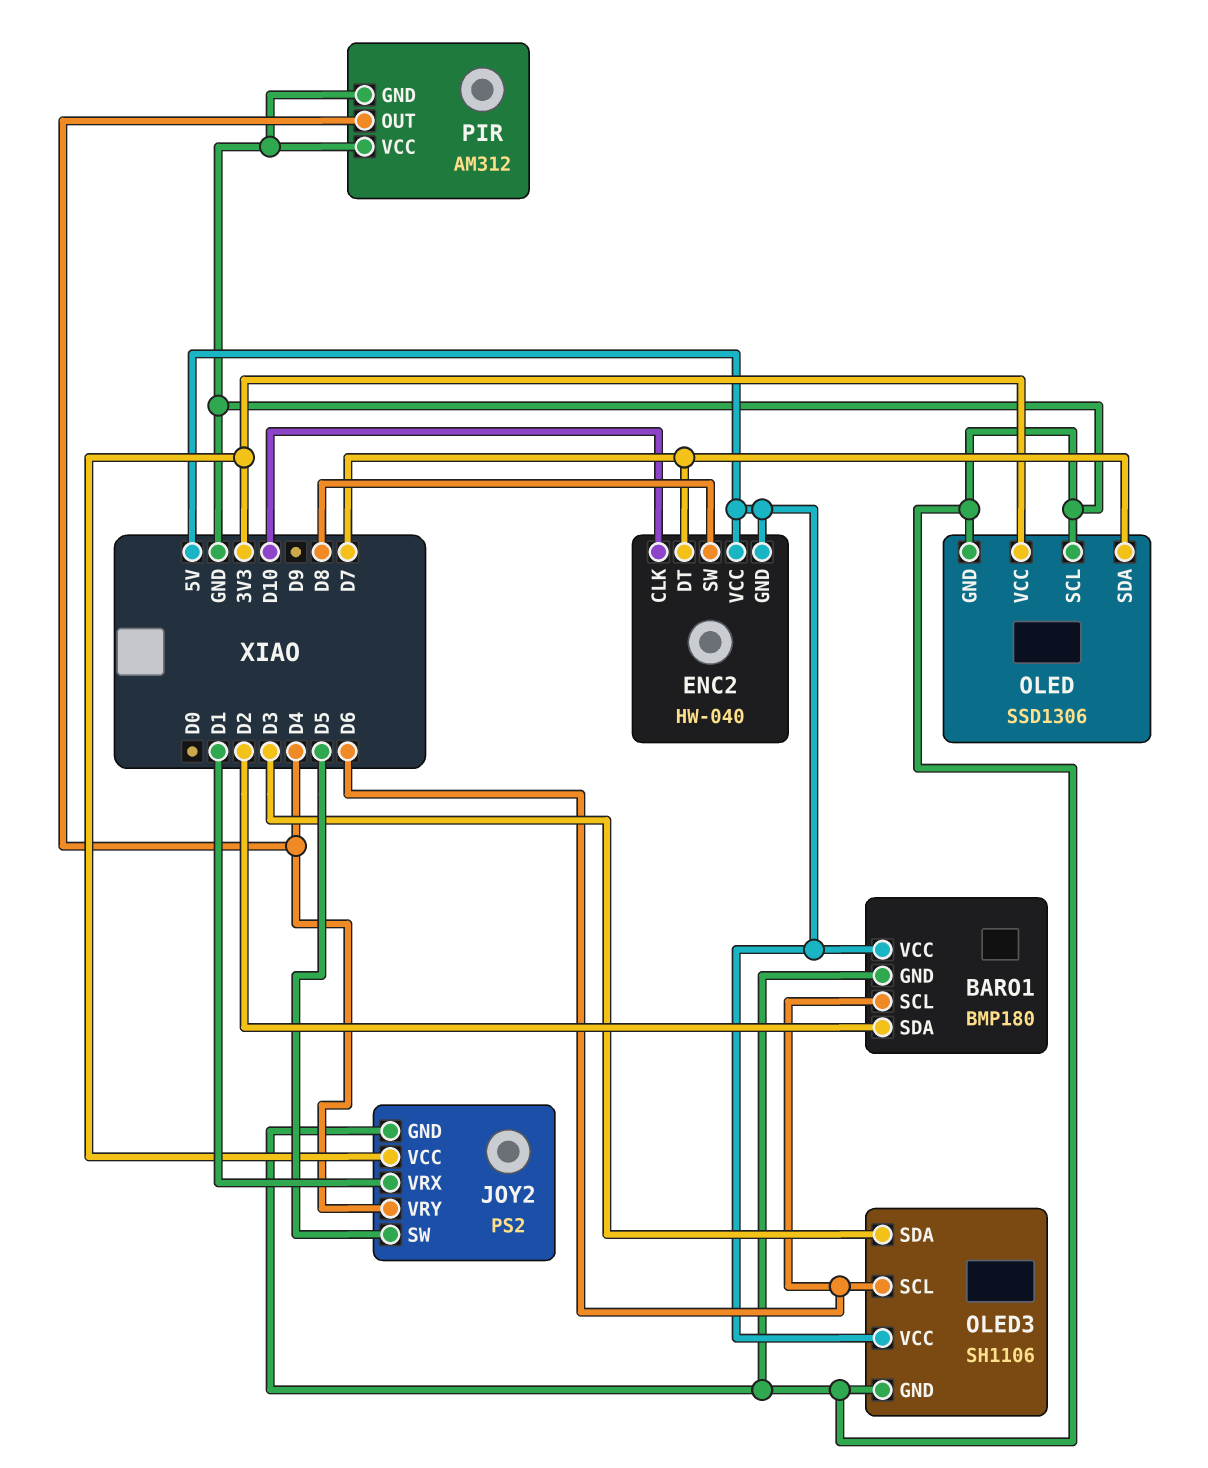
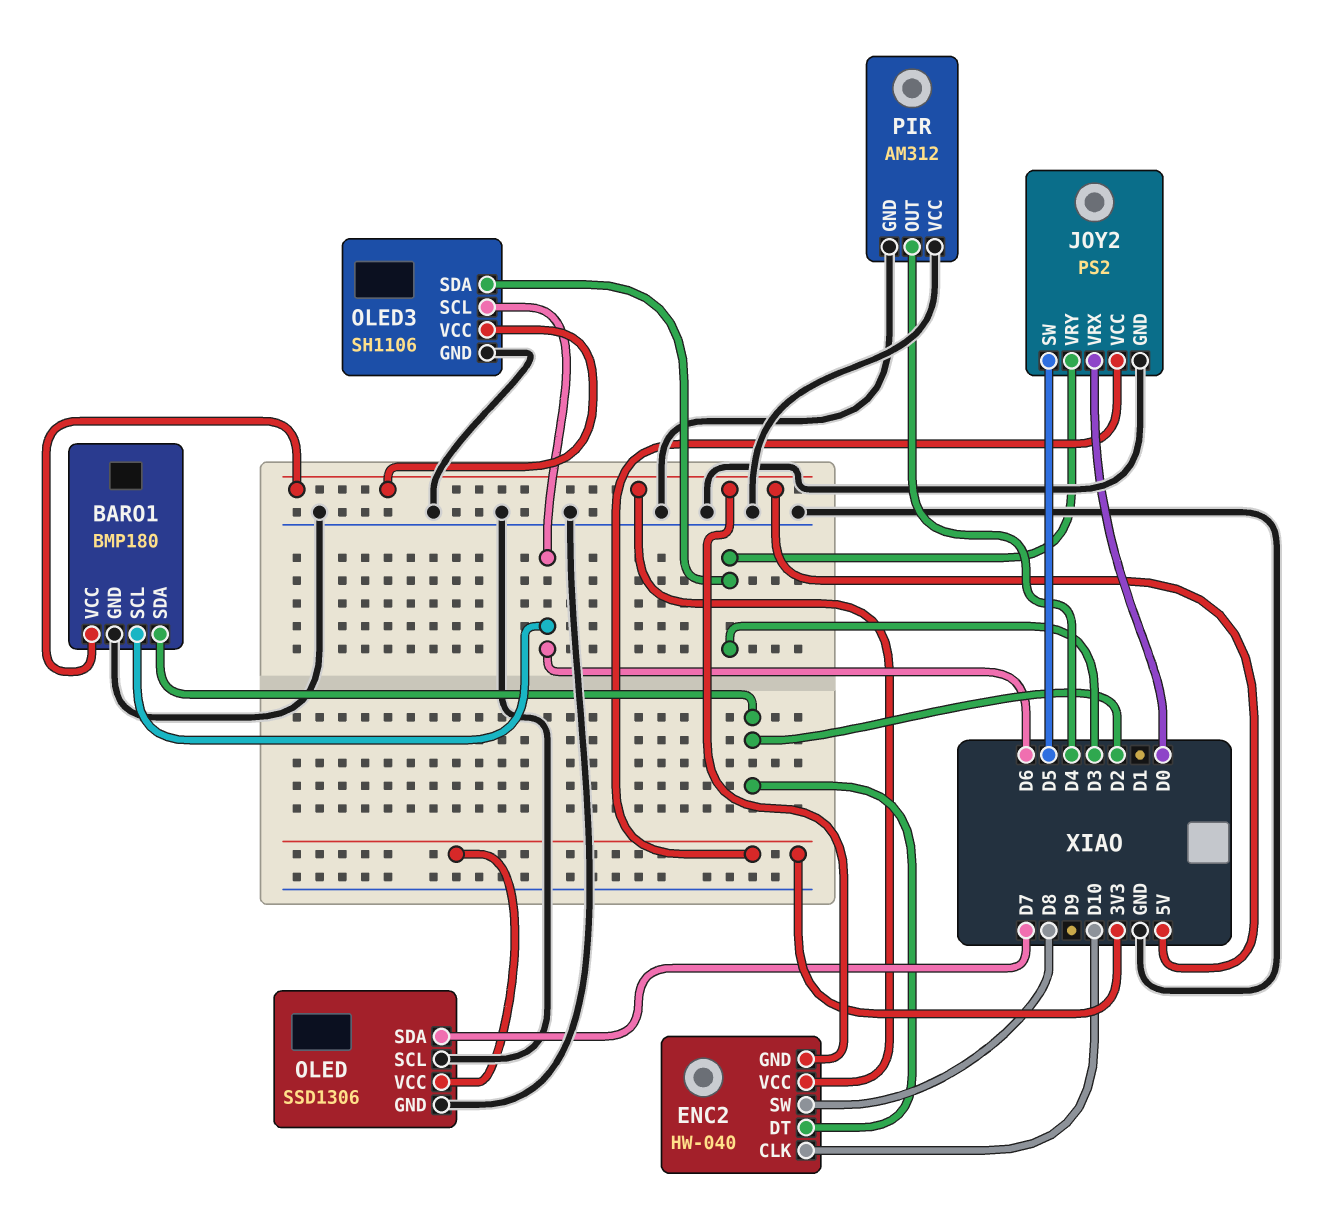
ENC2 pin DT: D7 -> D2
JOY2 pin VRX: D1 -> D0
JOY2 pin VRY: D4 -> D3

